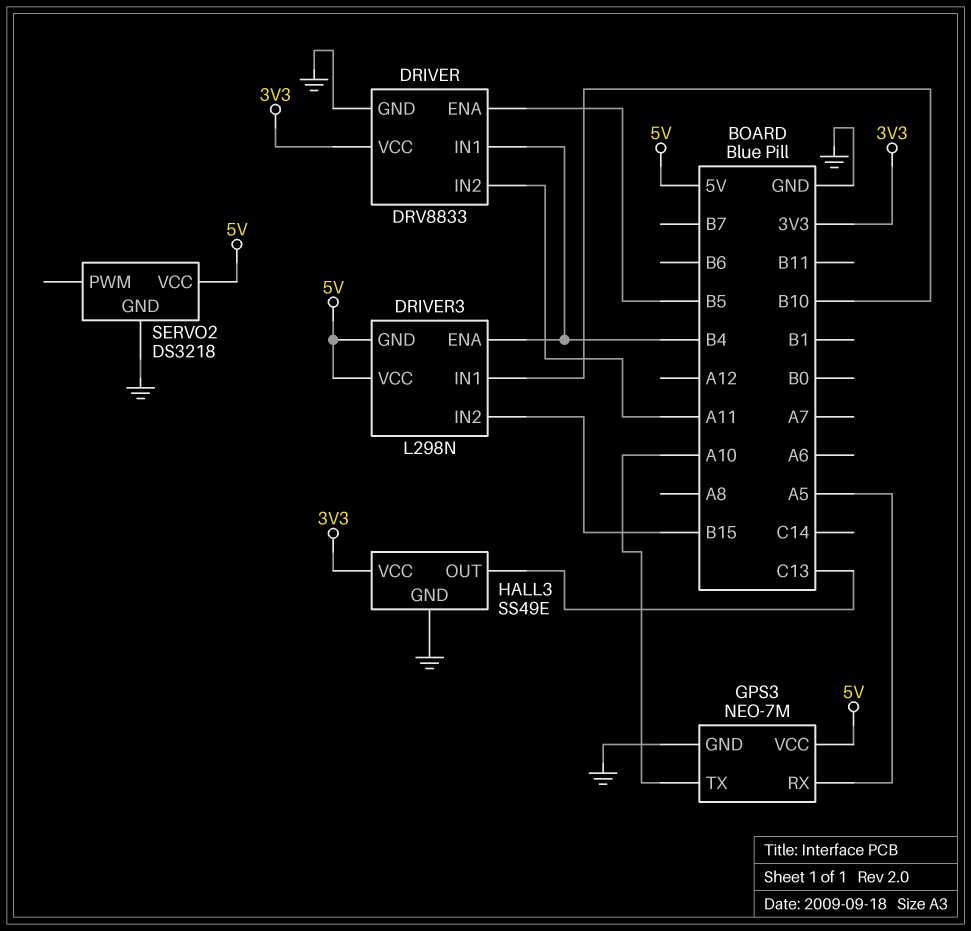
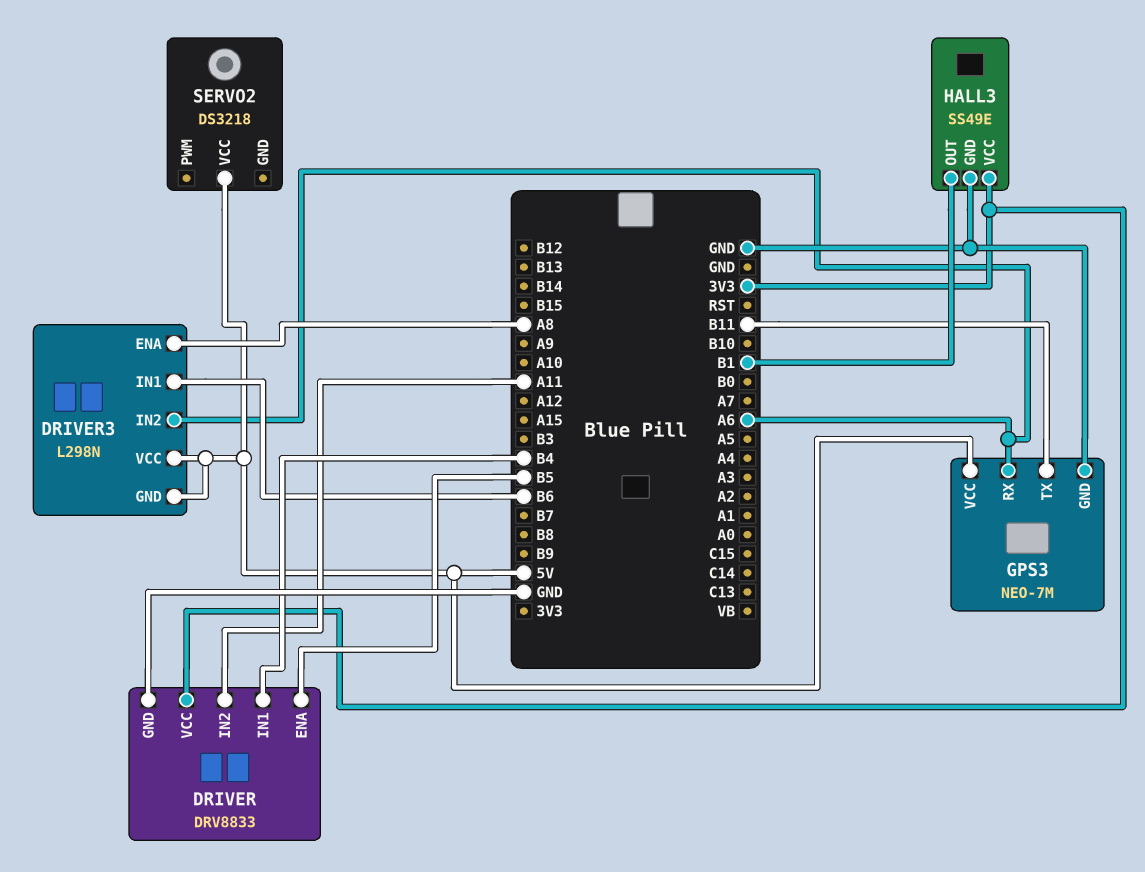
DRIVER3 pin ENA: B4 -> A8
DRIVER3 pin IN1: B10 -> B6
DRIVER3 pin IN2: B15 -> A6
GPS3 pin RX: A5 -> A6
GPS3 pin TX: A10 -> B11
HALL3 pin OUT: C13 -> B1
SERVO2 pin GND: GND -> none

